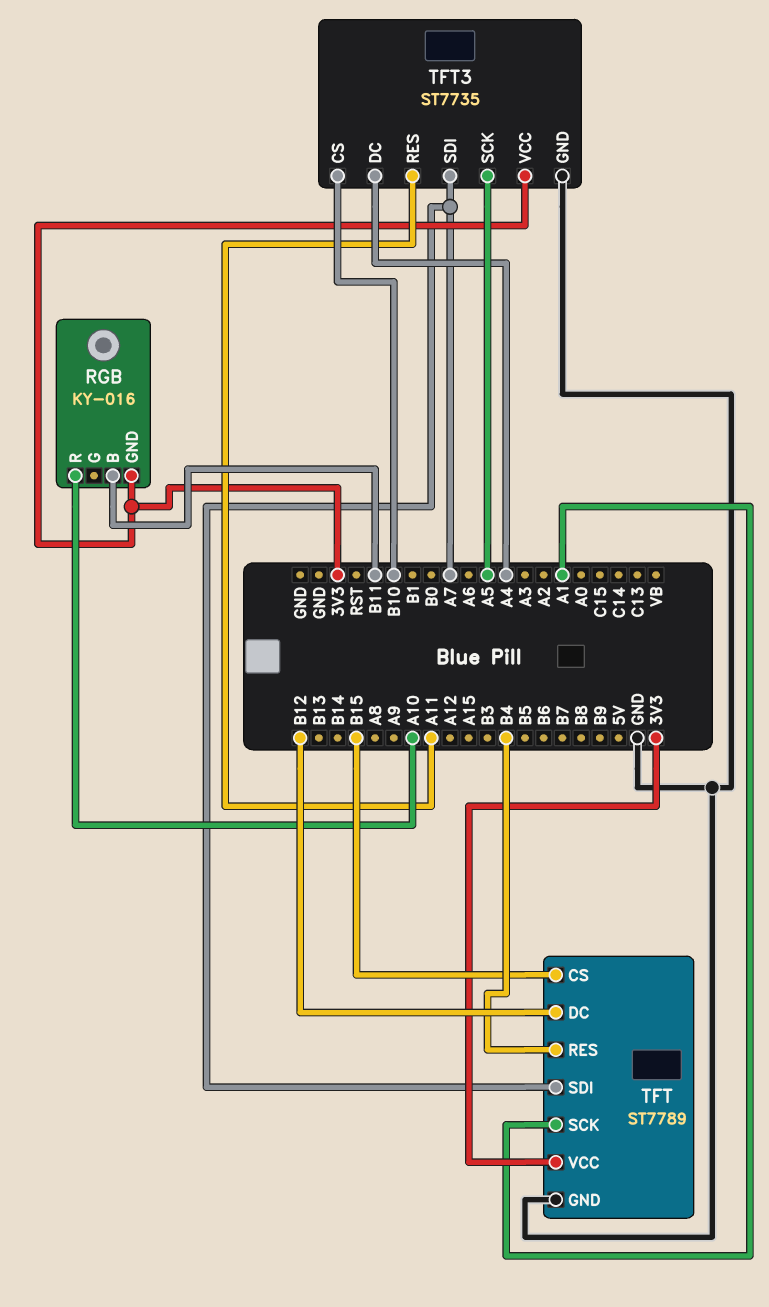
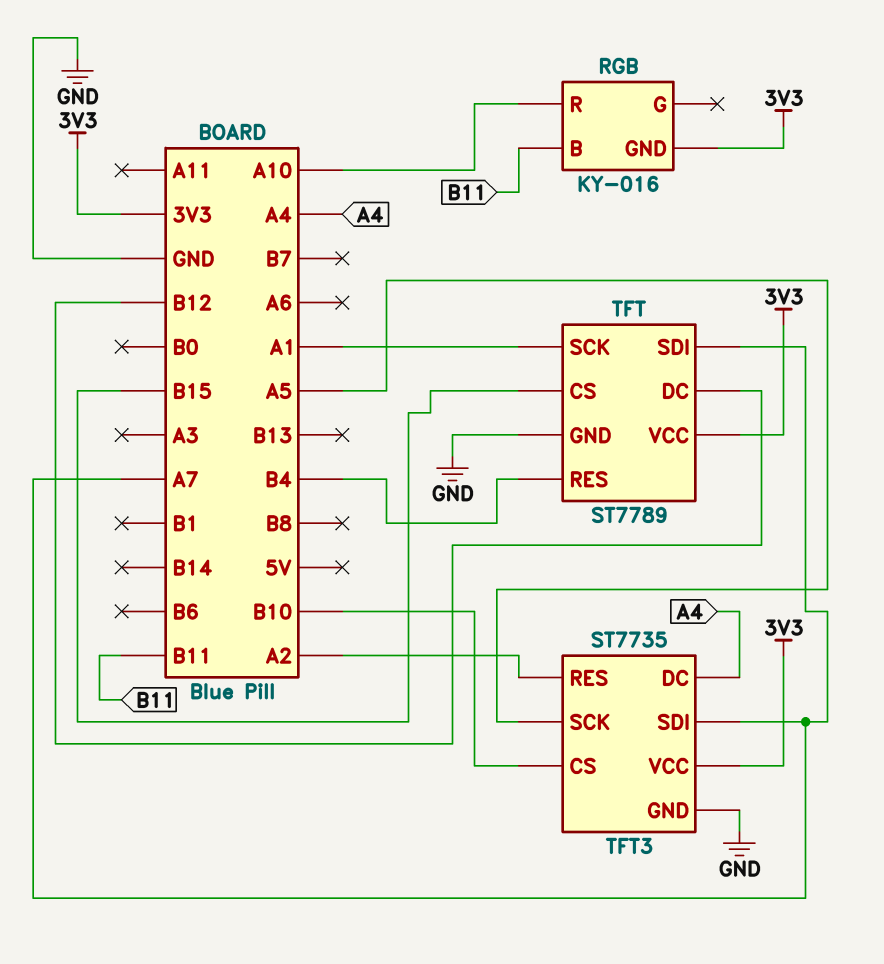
TFT3 pin RES: A11 -> A2

